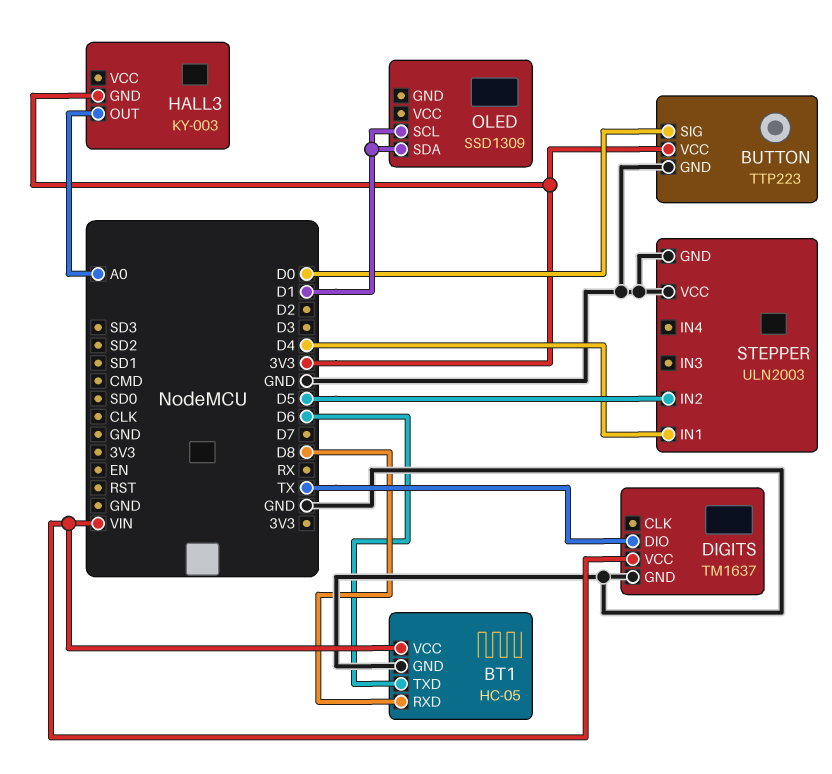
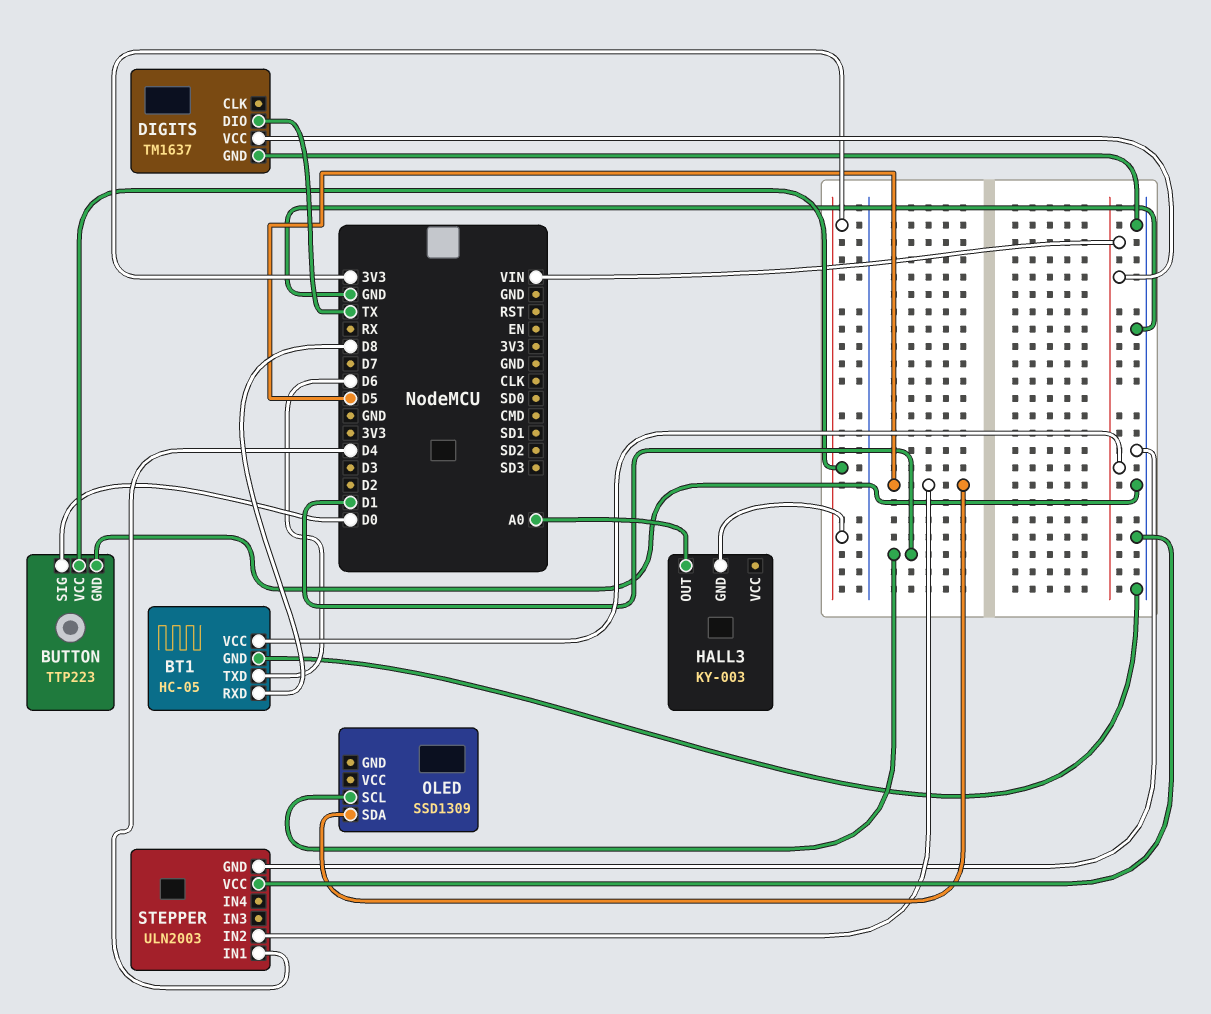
OLED pin SDA: D1 -> D5

